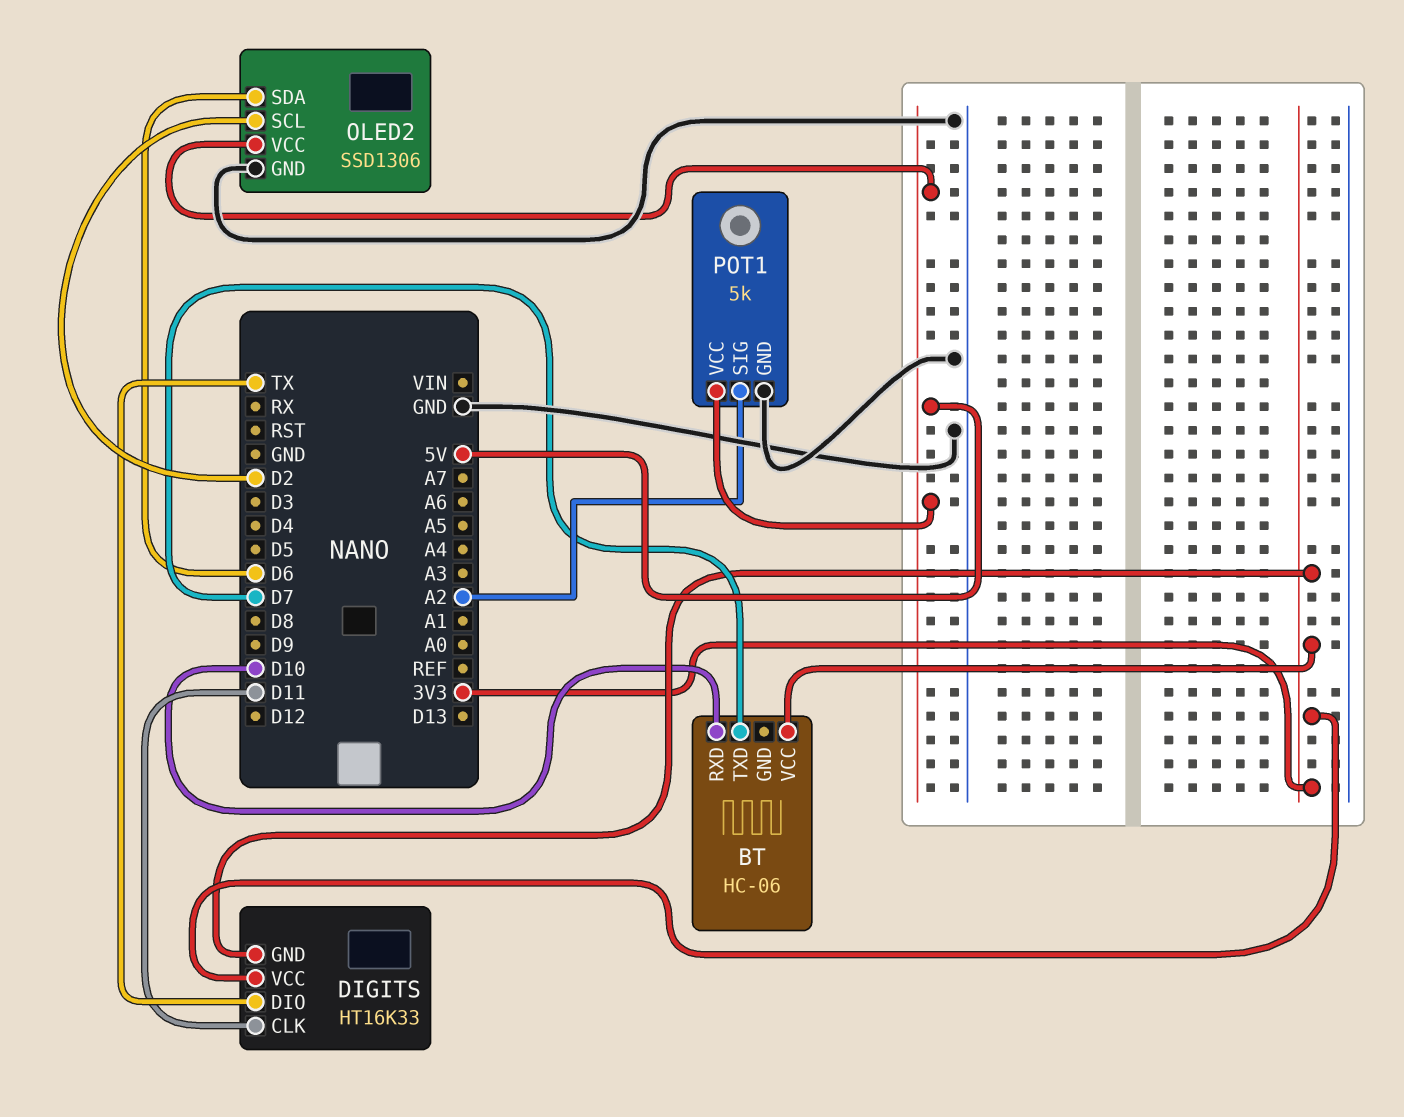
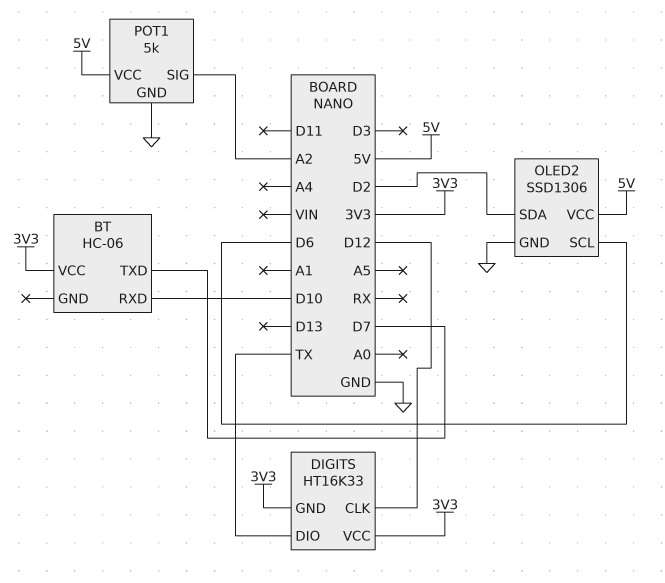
DIGITS pin CLK: D11 -> D12
OLED2 pin SCL: D2 -> D6
OLED2 pin SDA: D6 -> D2

